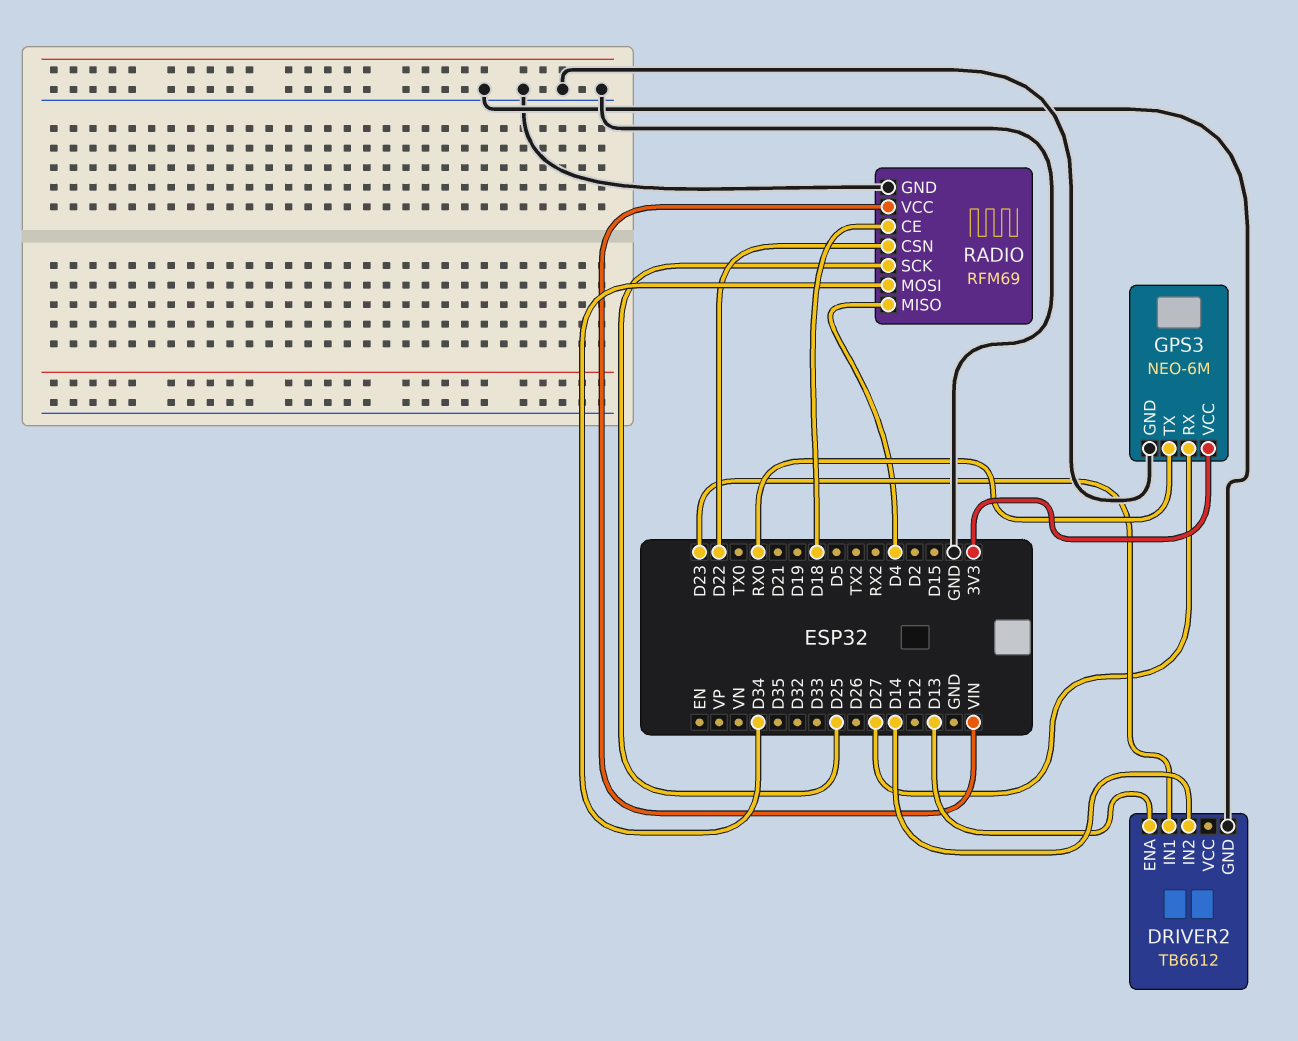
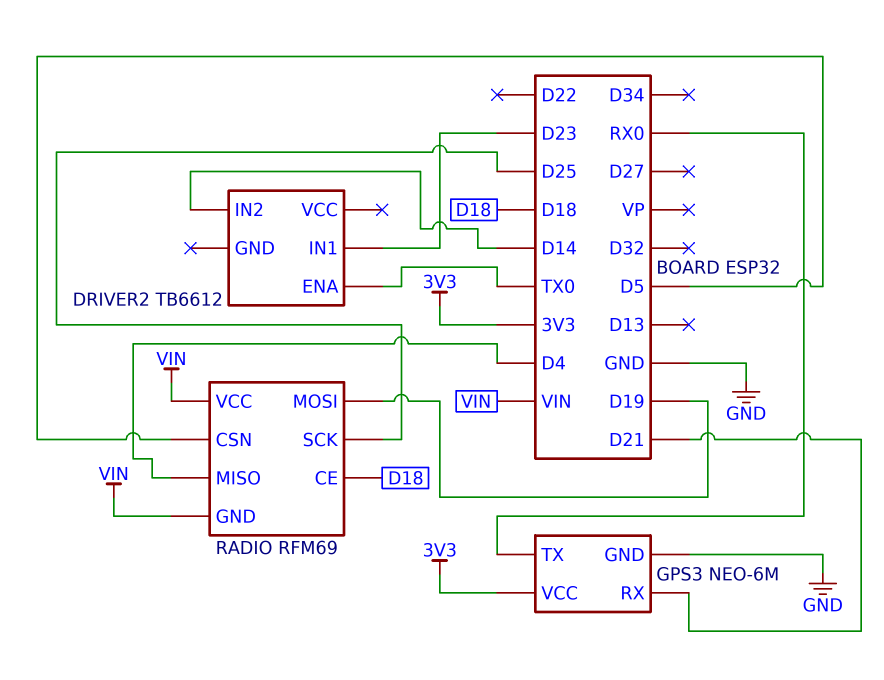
DRIVER2 pin ENA: D13 -> TX0
DRIVER2 pin GND: GND -> none
GPS3 pin RX: D27 -> D21
RADIO pin CSN: D22 -> D5
RADIO pin GND: GND -> VIN
RADIO pin MOSI: D34 -> D19

